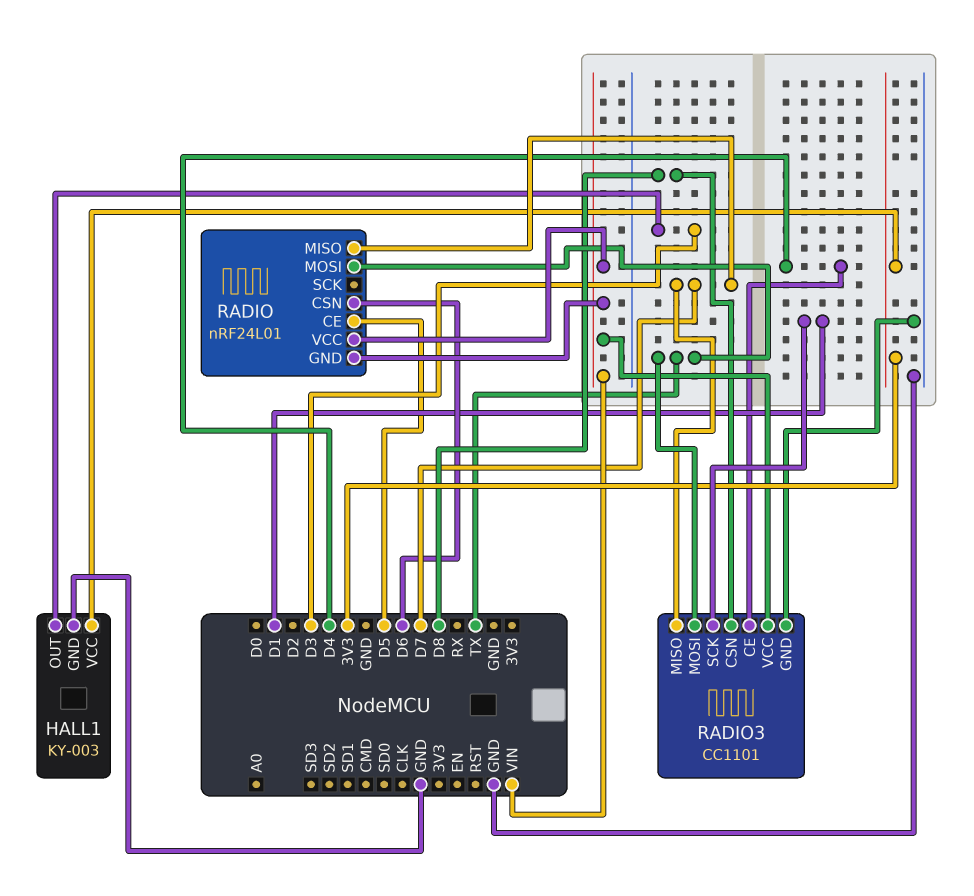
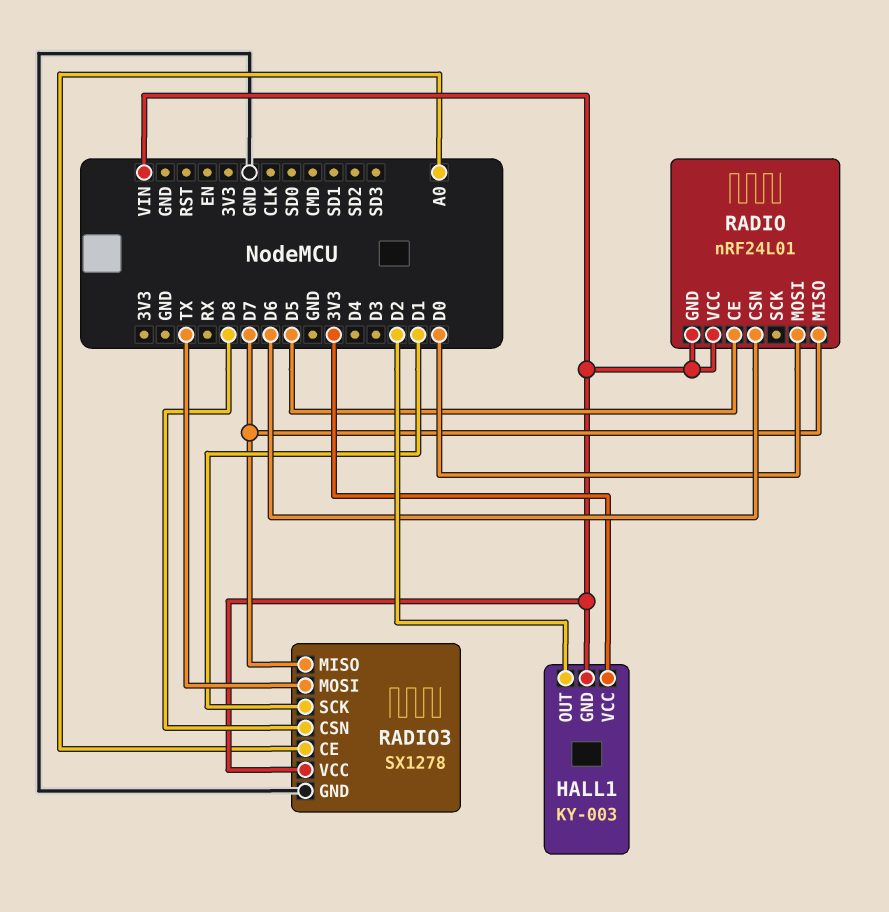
HALL1 pin GND: GND -> VIN
HALL1 pin OUT: D3 -> D2
RADIO pin MOSI: TX -> D0
RADIO3: CC1101 -> SX1278
RADIO3 pin CE: D4 -> A0

